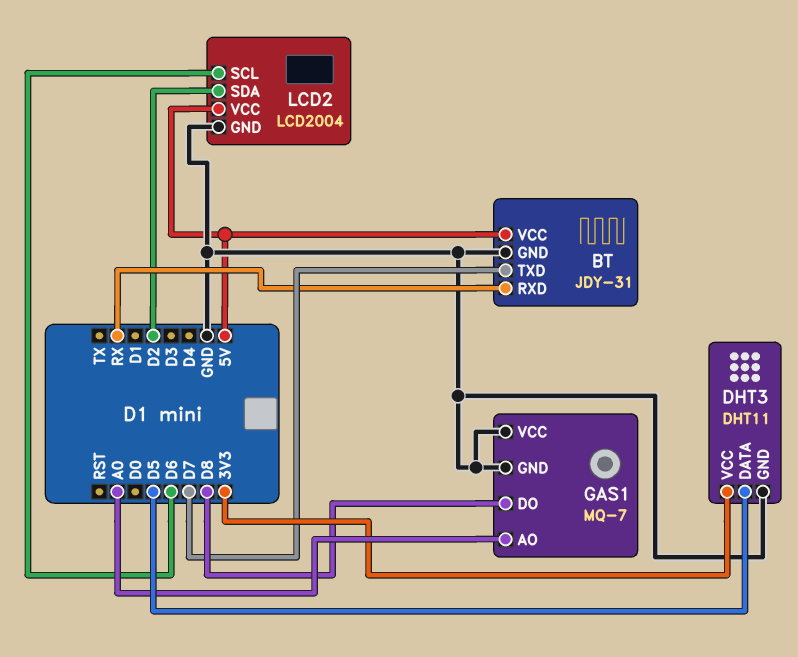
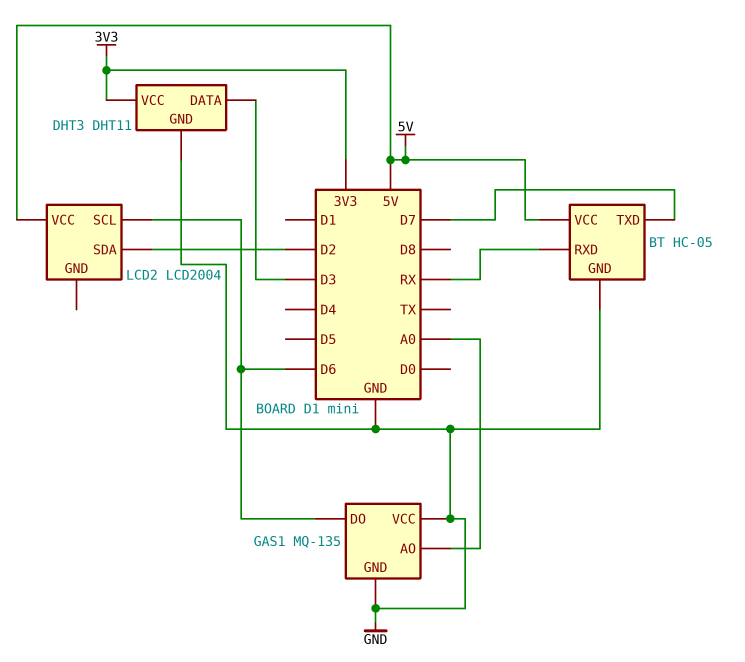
BT: JDY-31 -> HC-05
DHT3 pin DATA: D5 -> D3
GAS1: MQ-7 -> MQ-135
GAS1 pin DO: D8 -> D6
LCD2 pin GND: GND -> none

